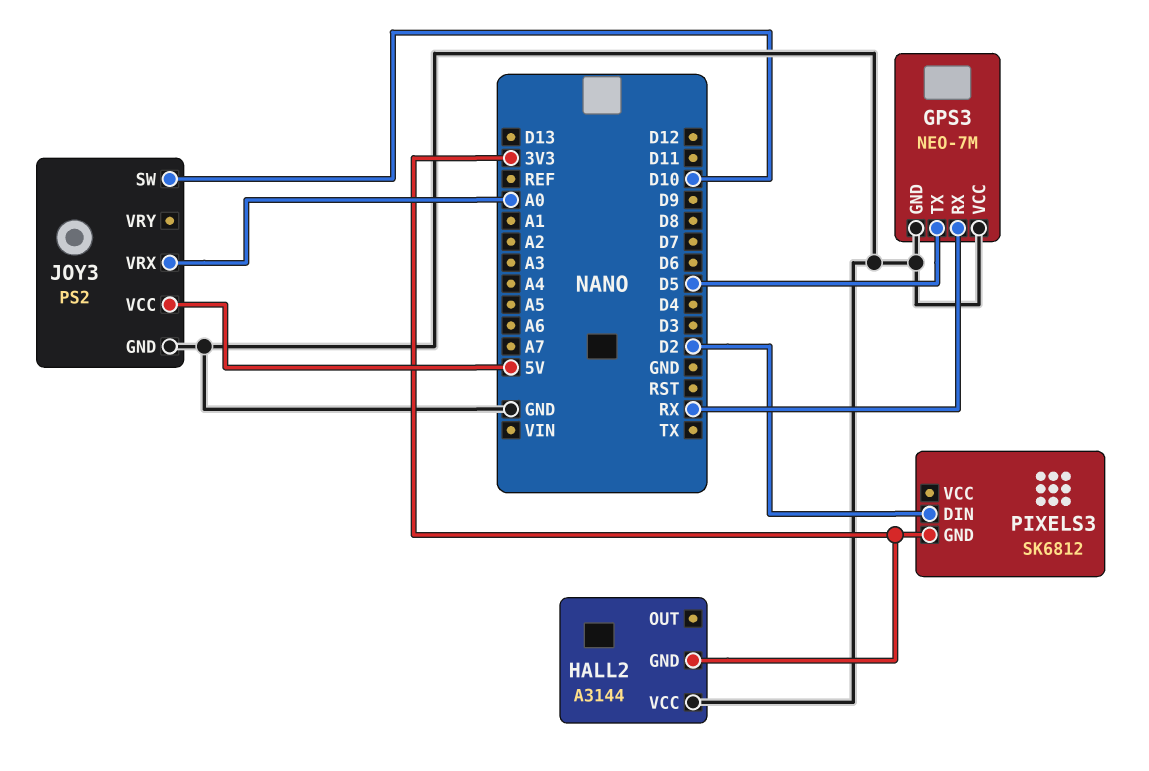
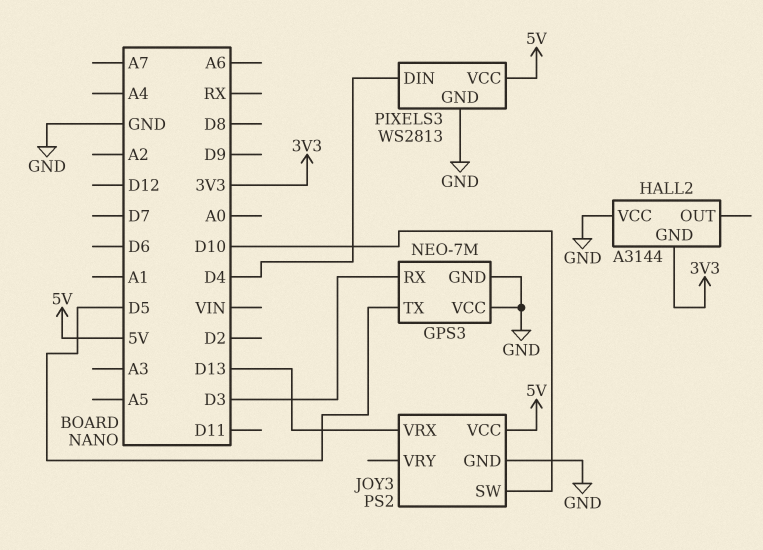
GPS3 pin RX: RX -> D3
JOY3 pin VRX: A0 -> D13
PIXELS3: SK6812 -> WS2813
PIXELS3 pin DIN: D2 -> D4
PIXELS3 pin GND: 3V3 -> GND
PIXELS3 pin VCC: none -> 5V

